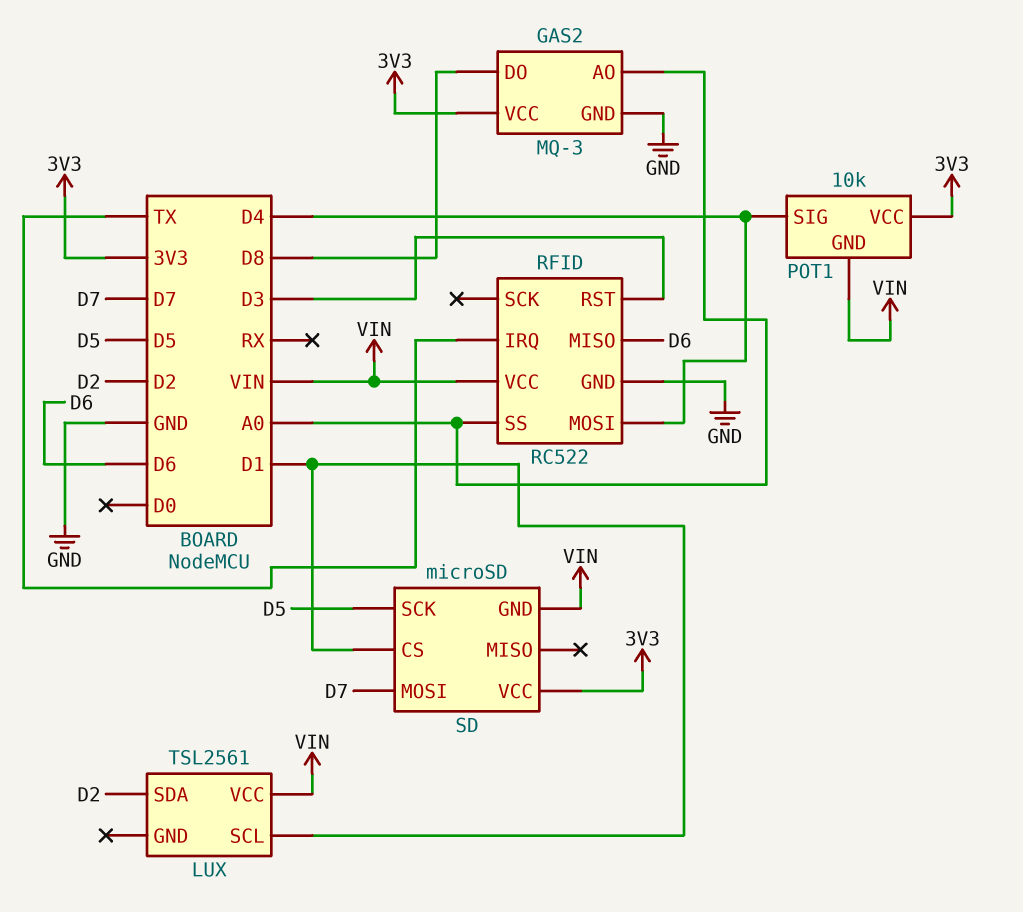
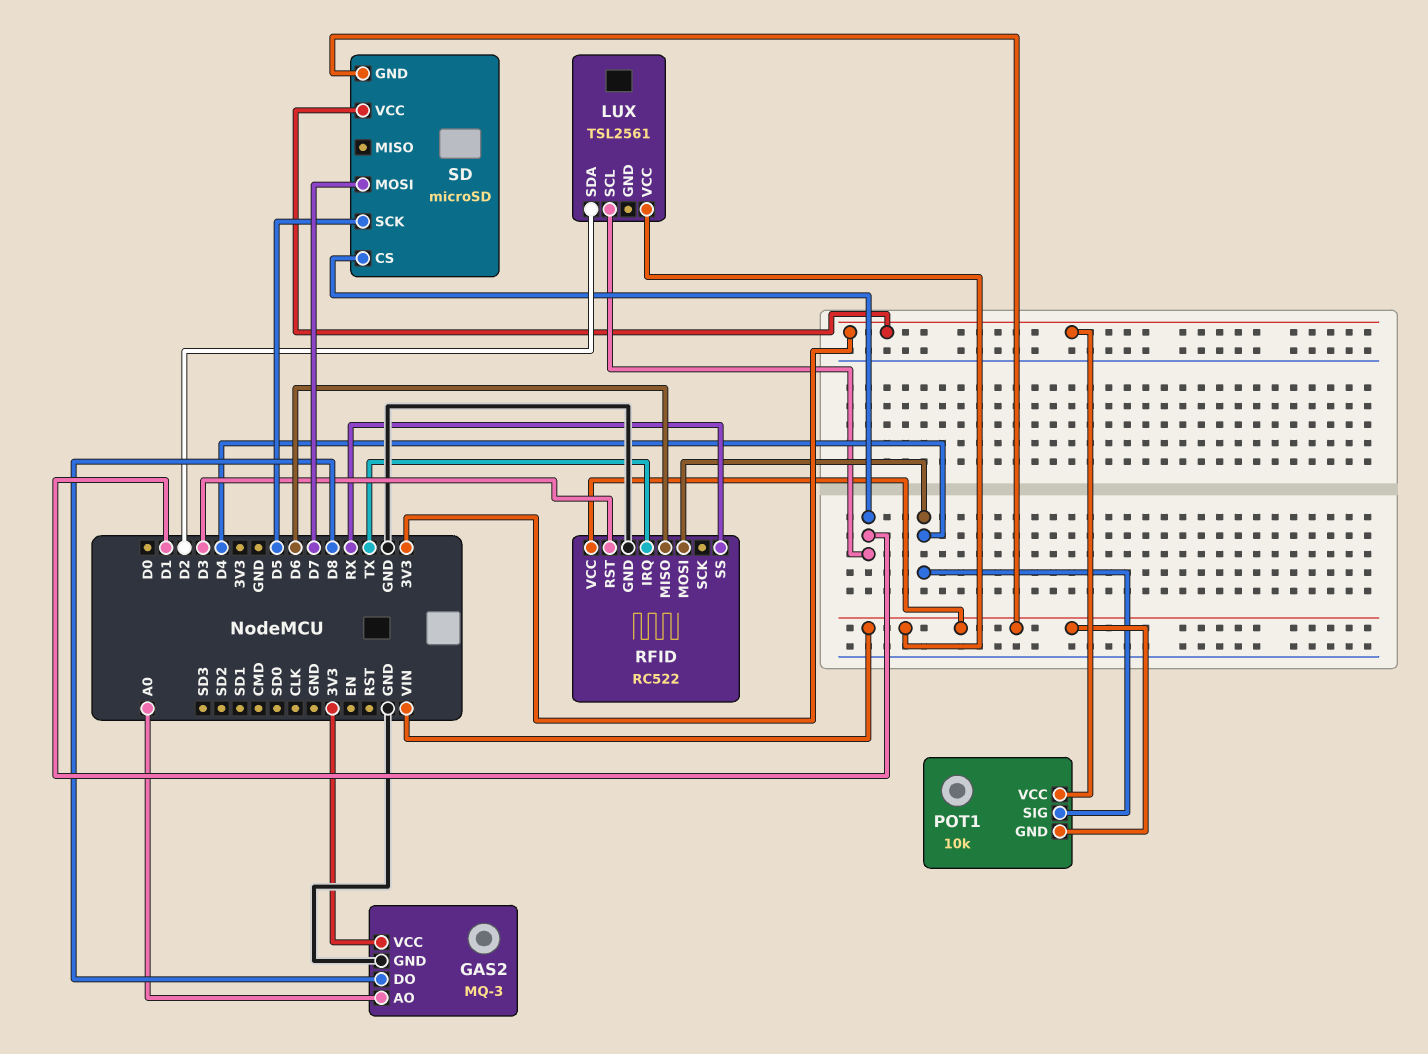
RFID pin SS: A0 -> RX

